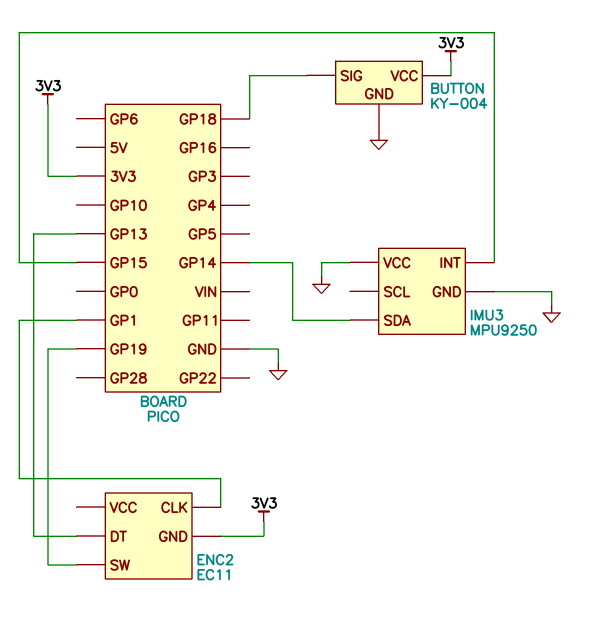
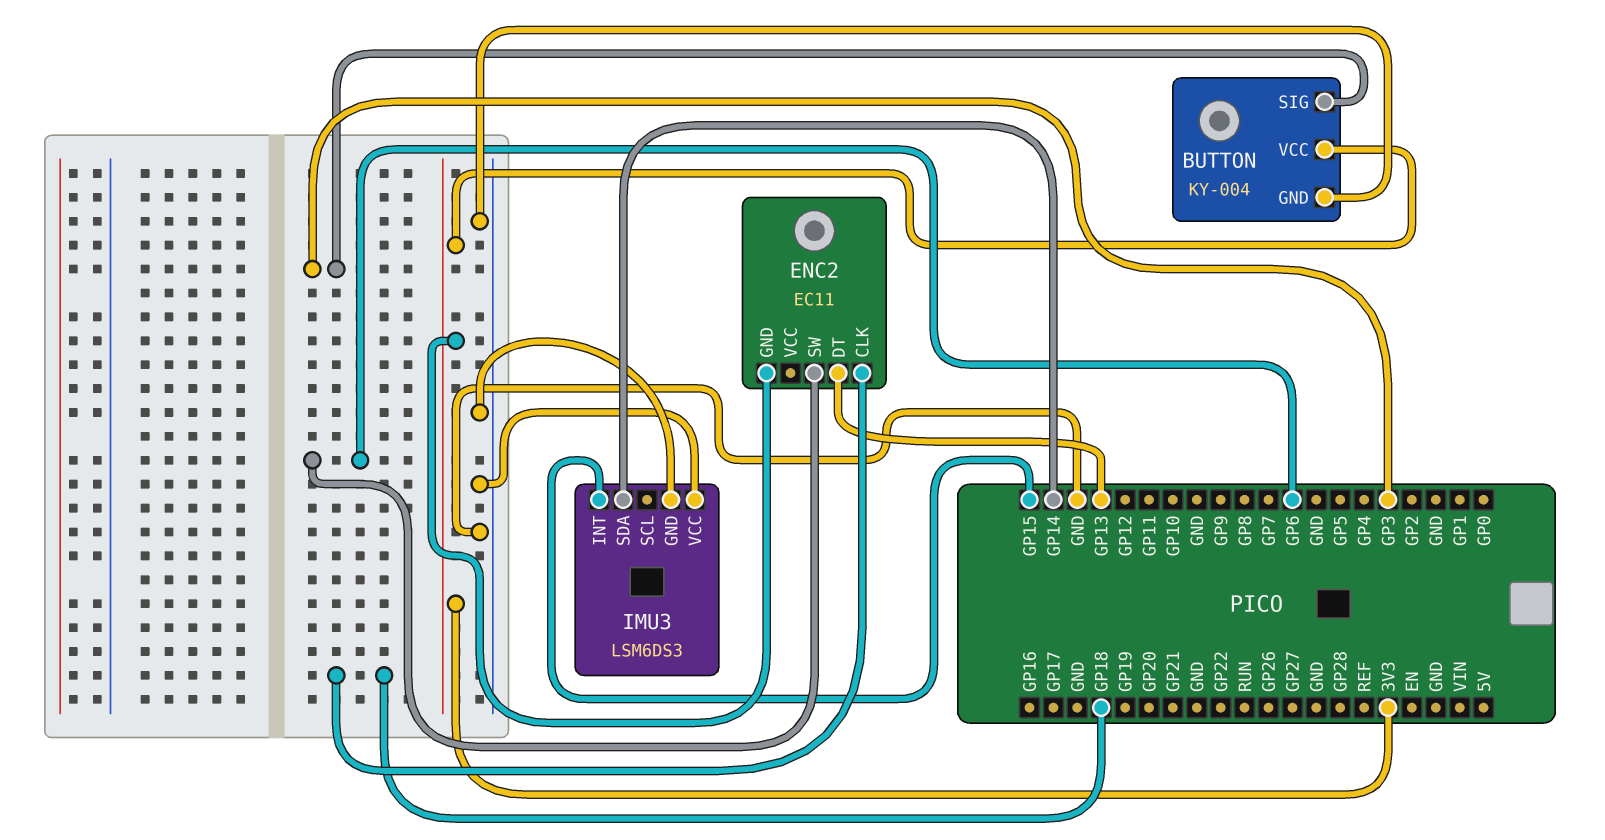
BUTTON pin SIG: GP18 -> GP3
ENC2 pin CLK: GP1 -> GP18
ENC2 pin SW: GP19 -> GP6
IMU3: MPU9250 -> LSM6DS3

